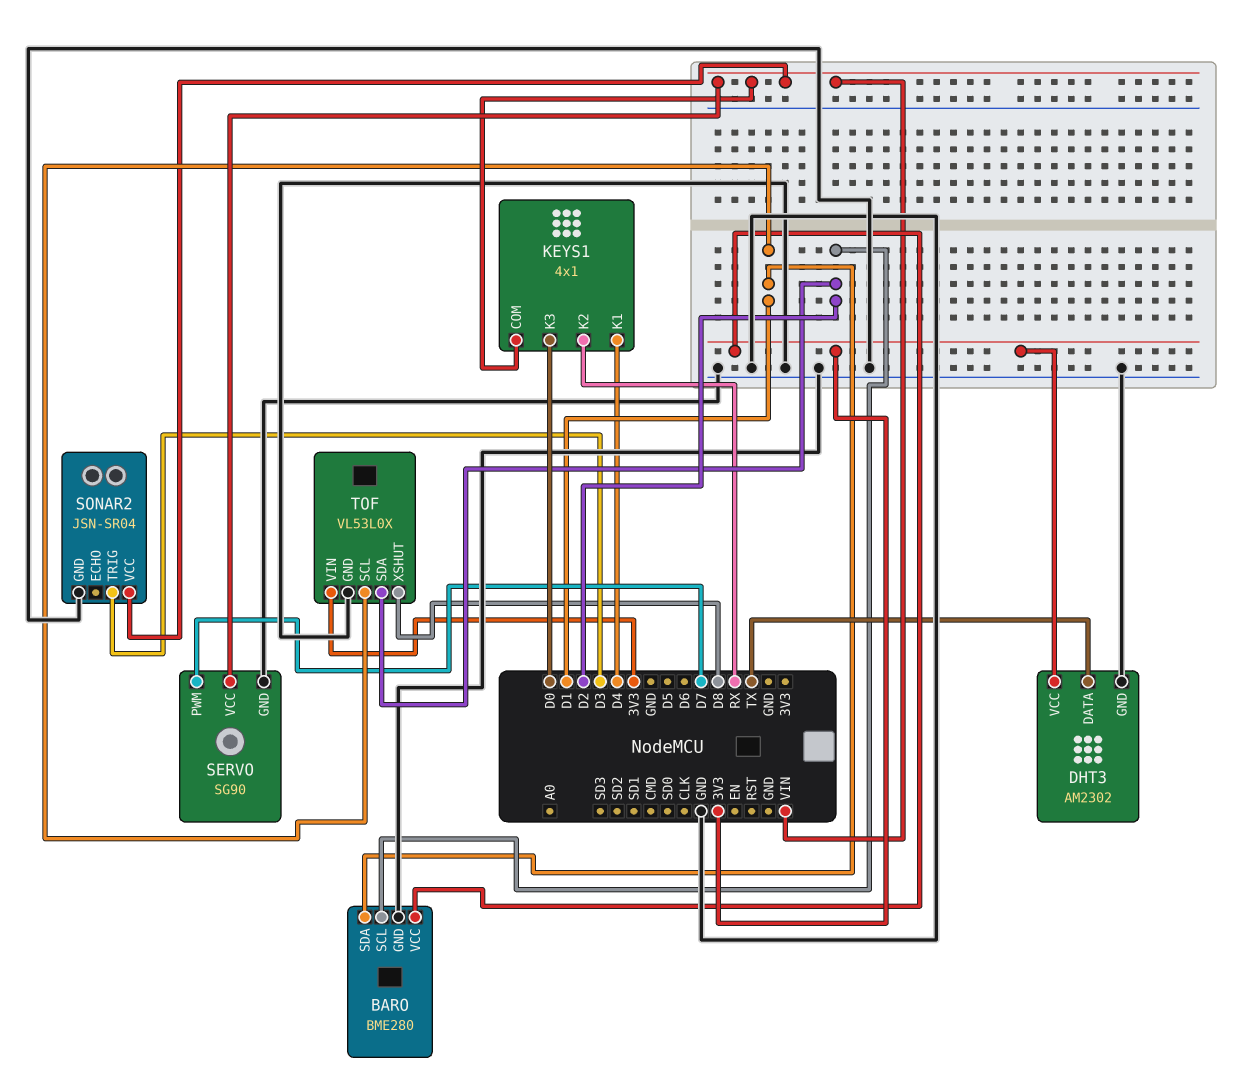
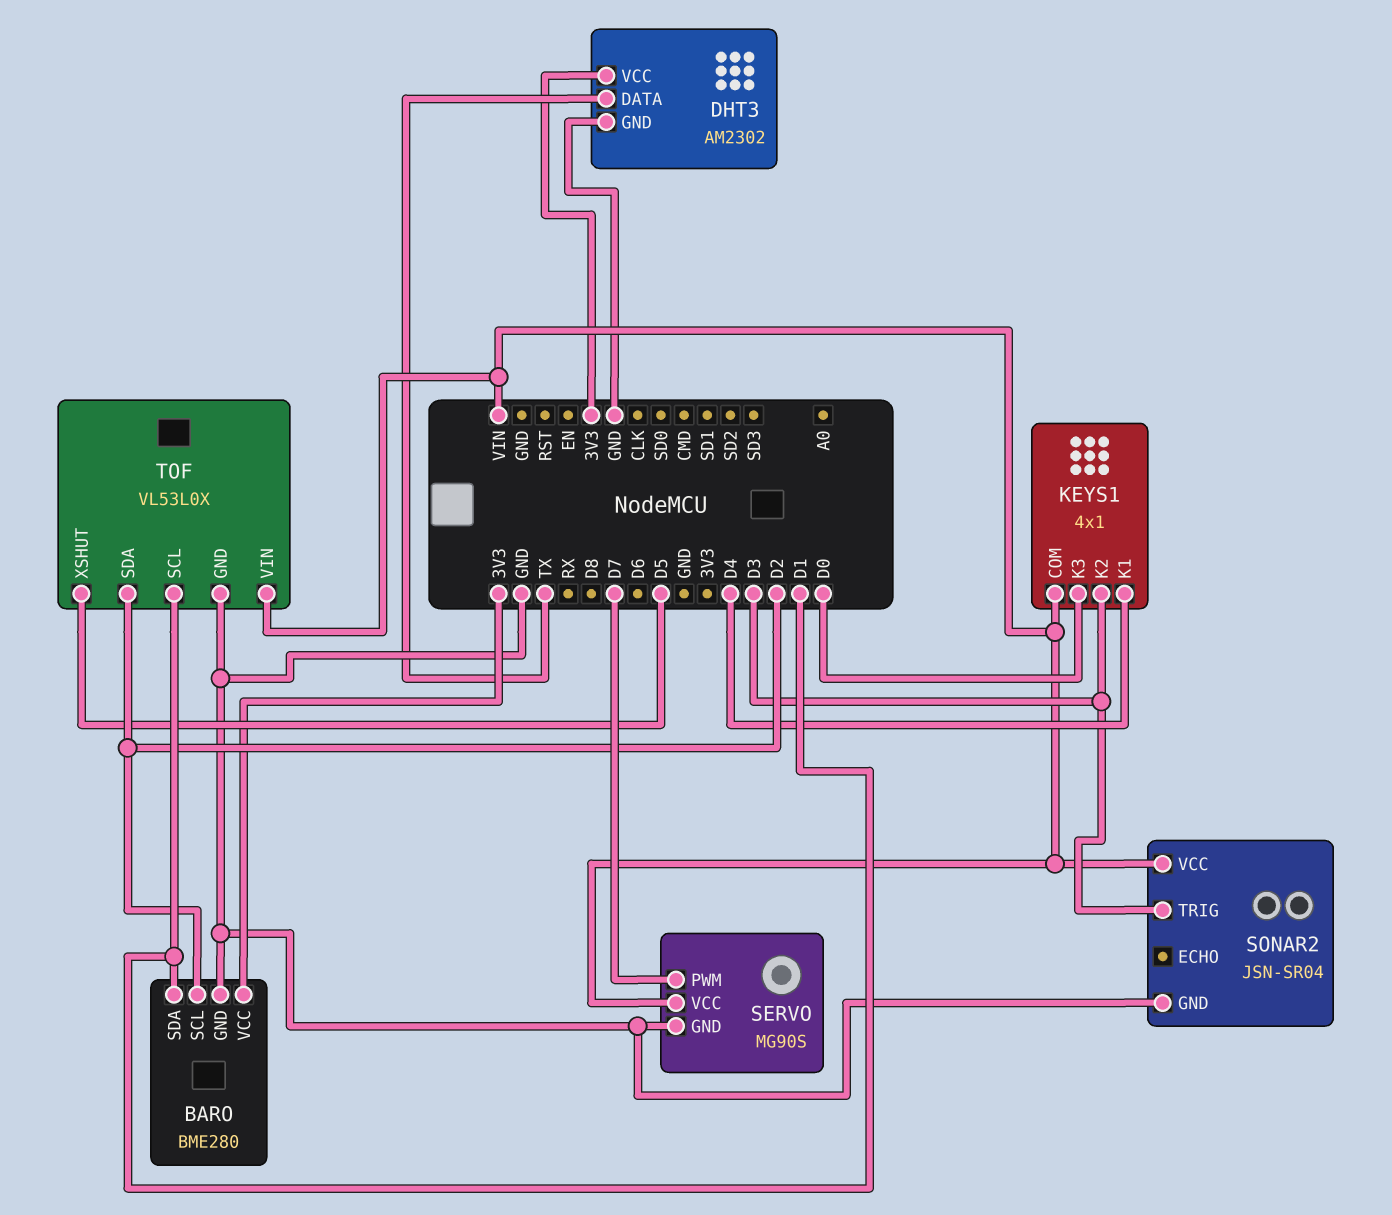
KEYS1 pin K2: RX -> D3
SERVO: SG90 -> MG90S
TOF pin VIN: 3V3 -> VIN
TOF pin XSHUT: D8 -> D5

